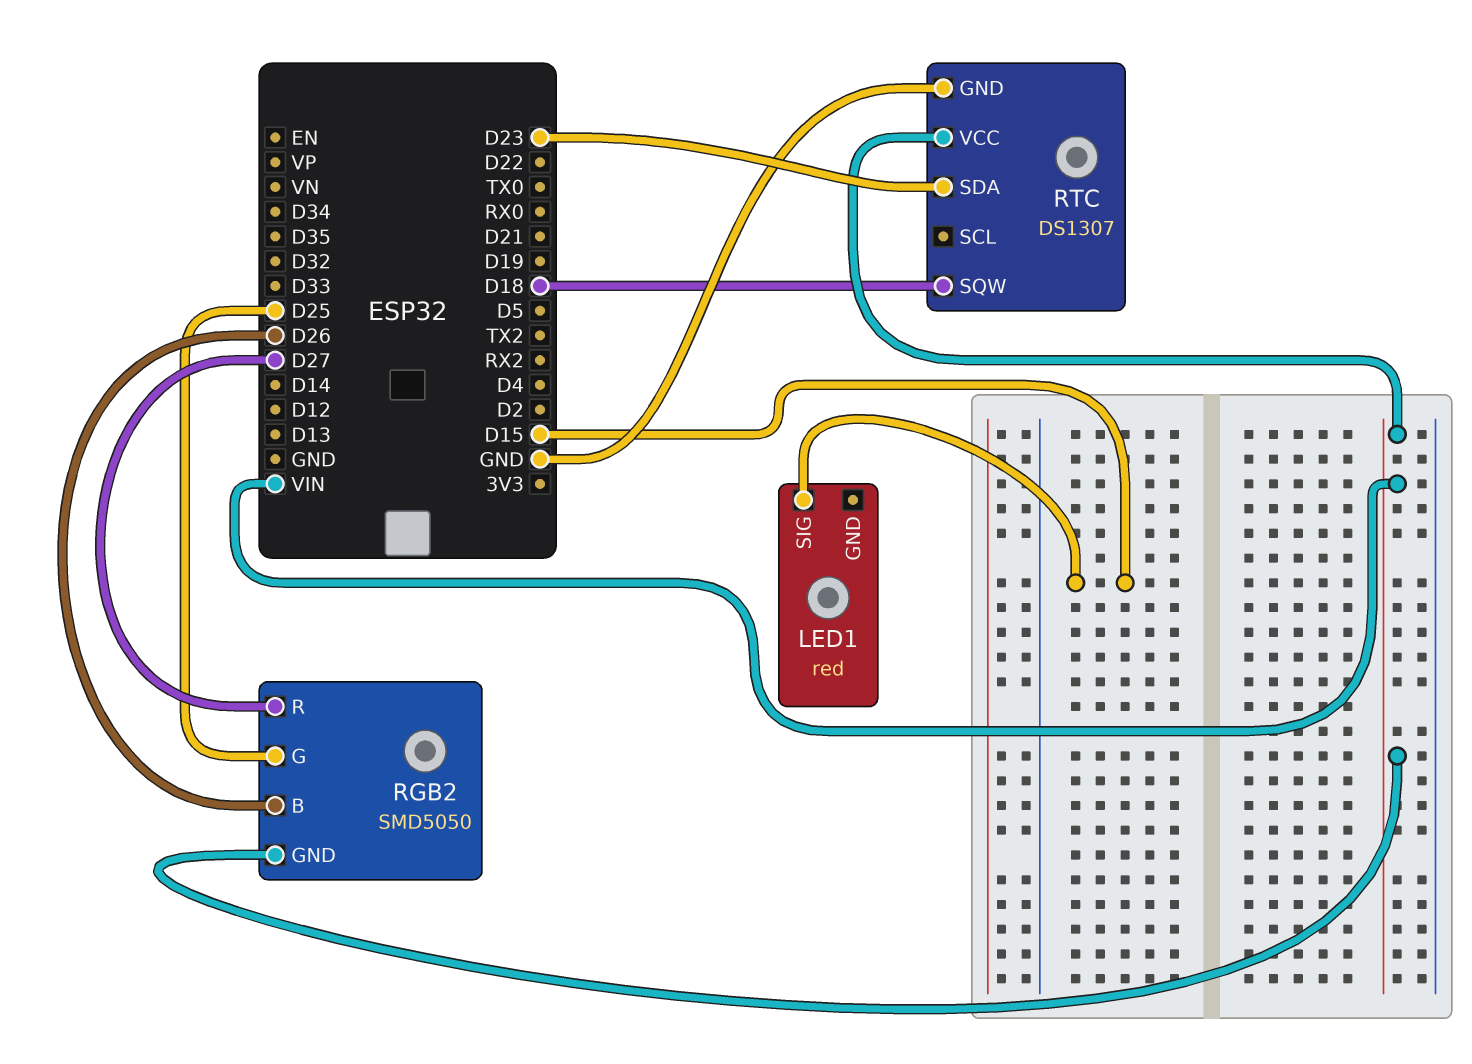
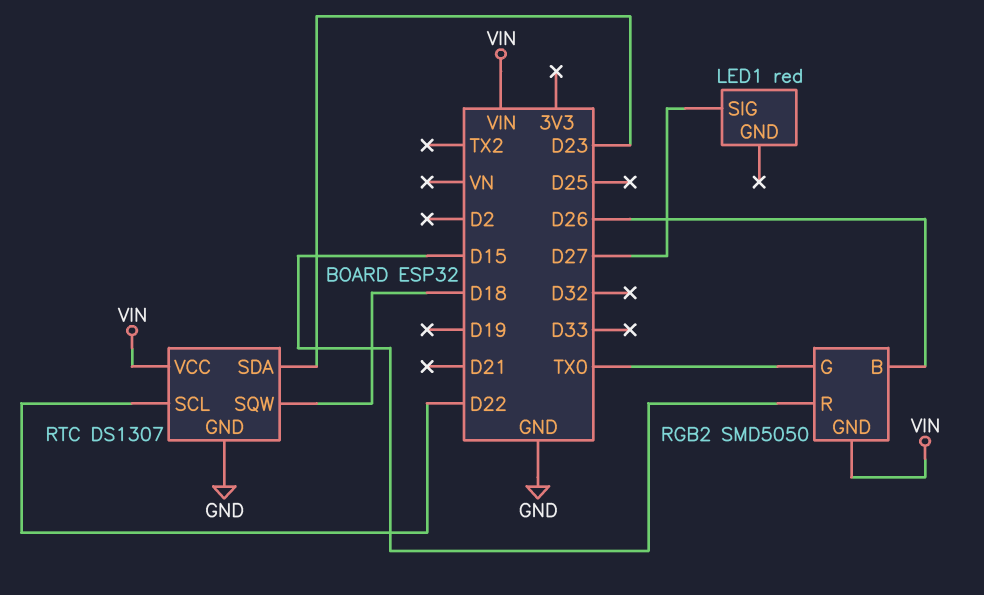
LED1 pin SIG: D15 -> D27
RGB2 pin G: D25 -> TX0
RGB2 pin R: D27 -> D15
RTC pin SCL: none -> D22

